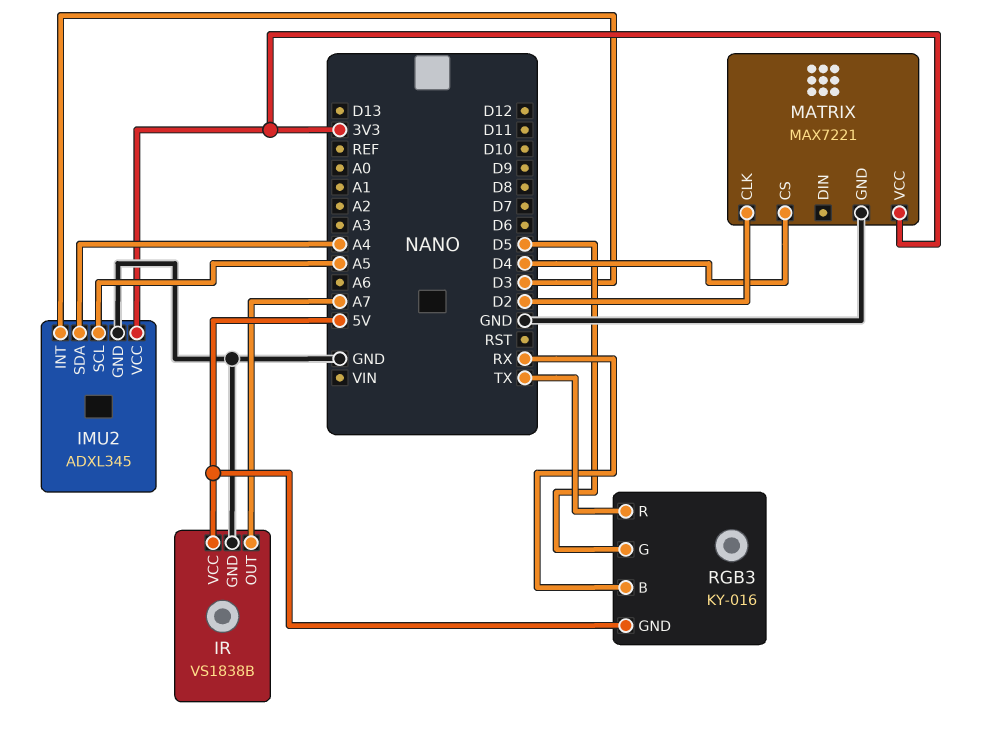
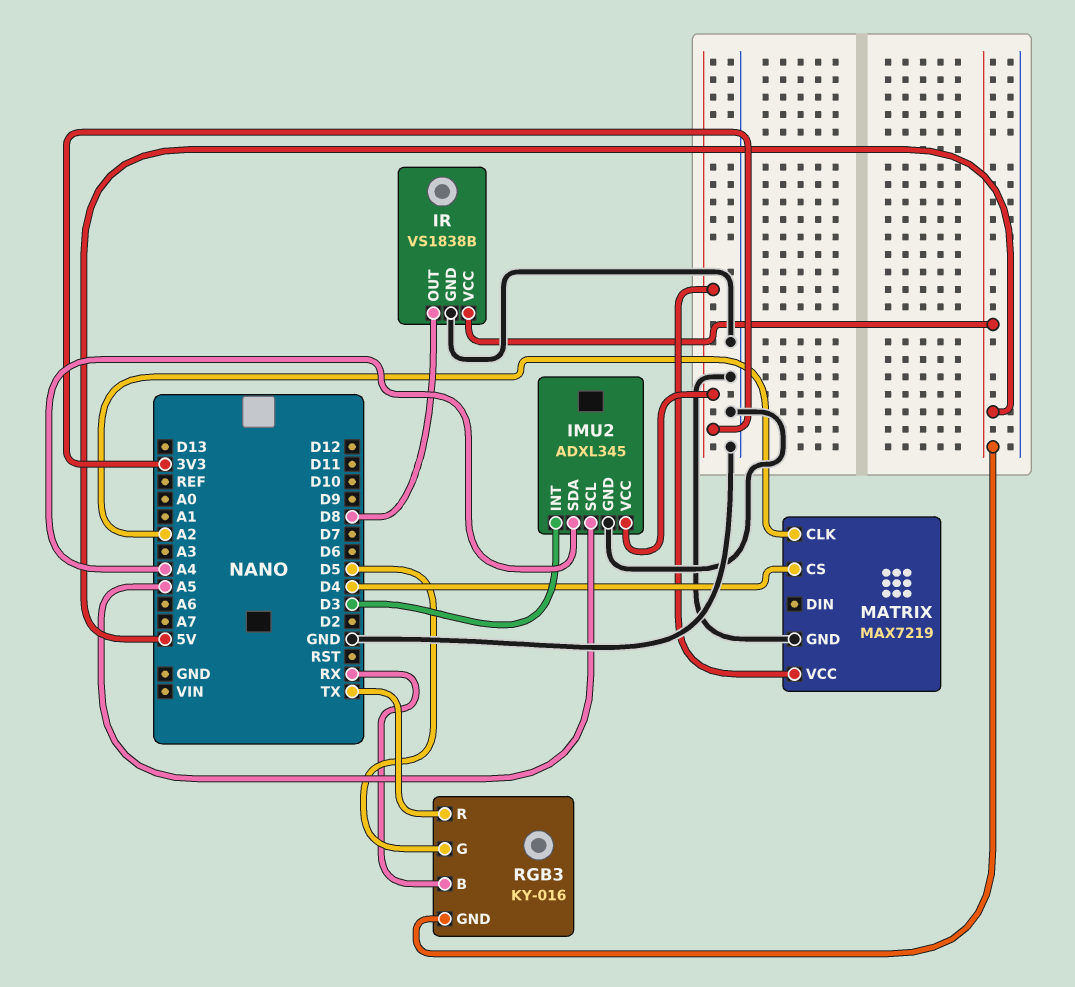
IR pin OUT: A7 -> D8
MATRIX: MAX7221 -> MAX7219
MATRIX pin CLK: D2 -> A2

